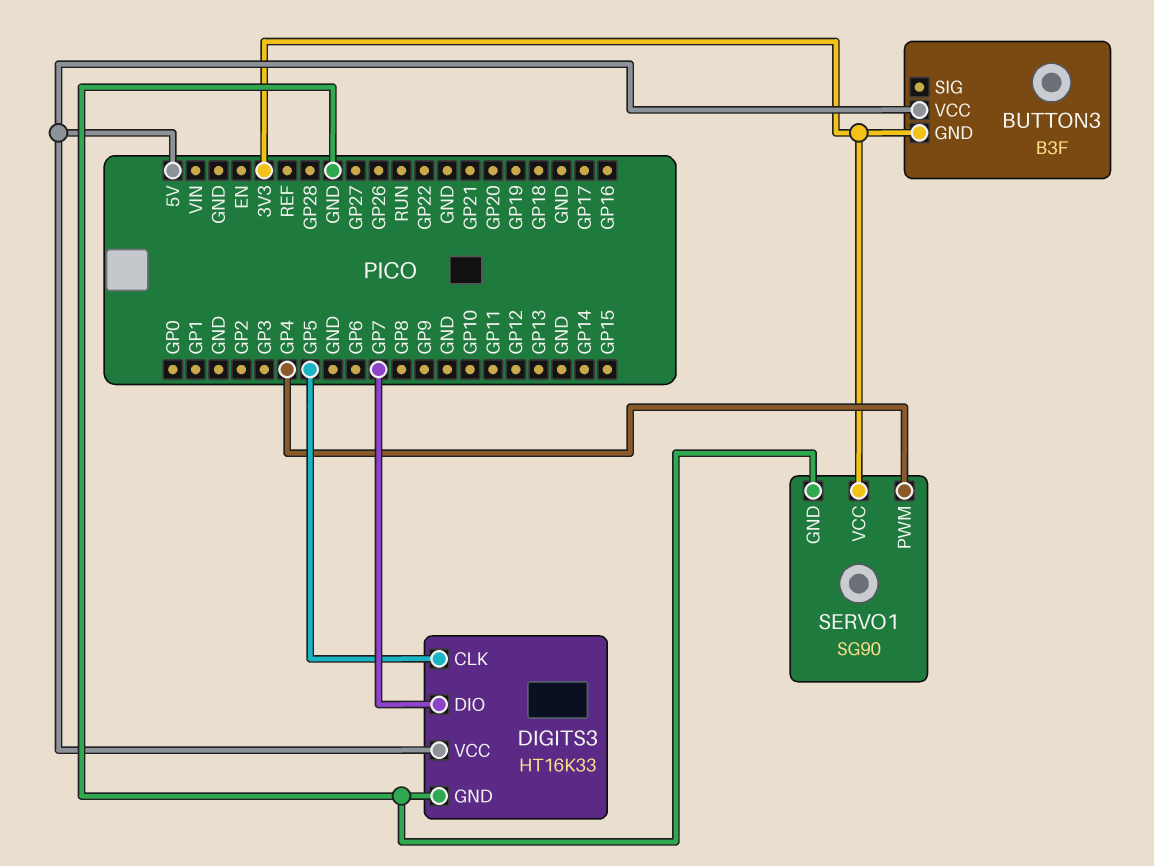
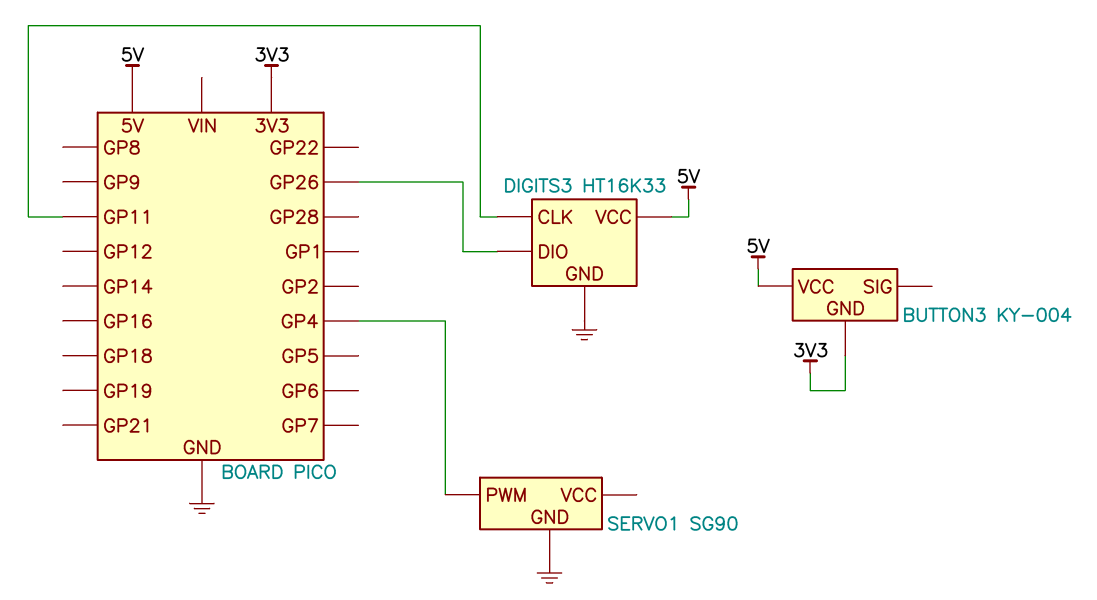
BUTTON3: B3F -> KY-004
DIGITS3 pin CLK: GP5 -> GP11
DIGITS3 pin DIO: GP7 -> GP26
SERVO1 pin VCC: 3V3 -> none

